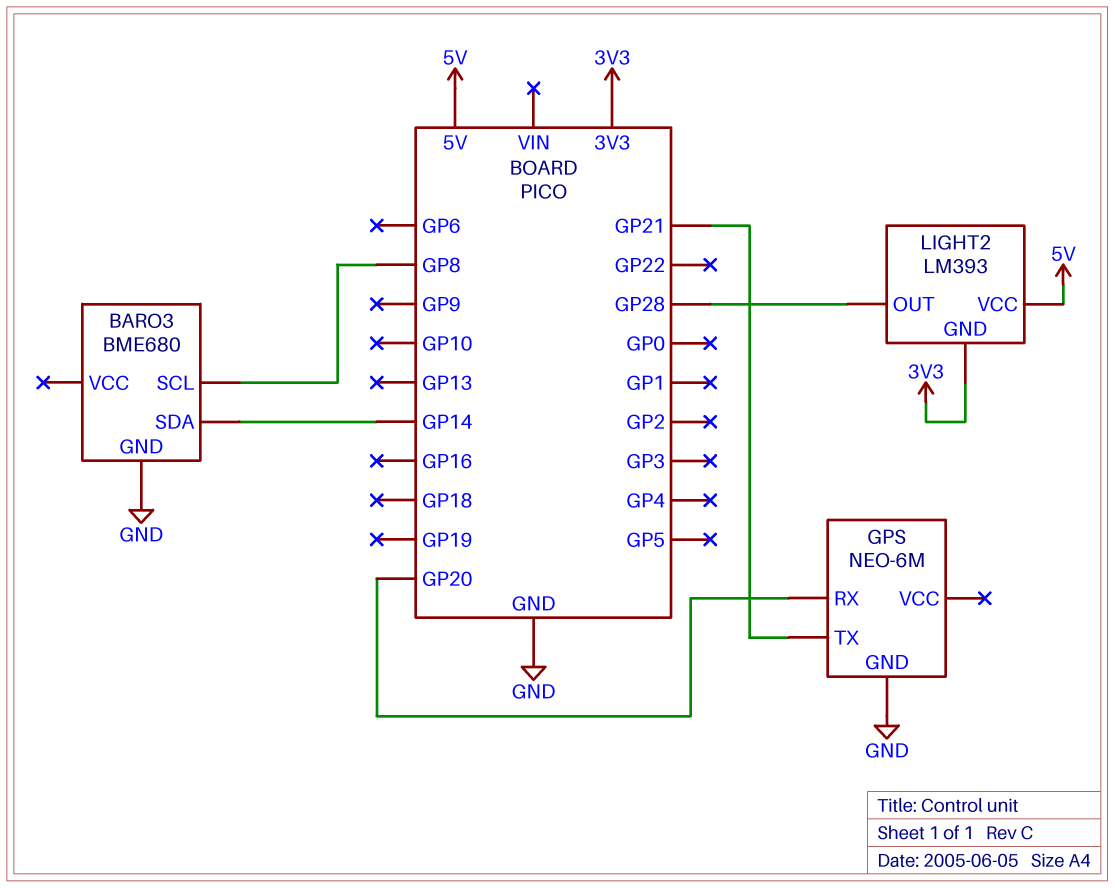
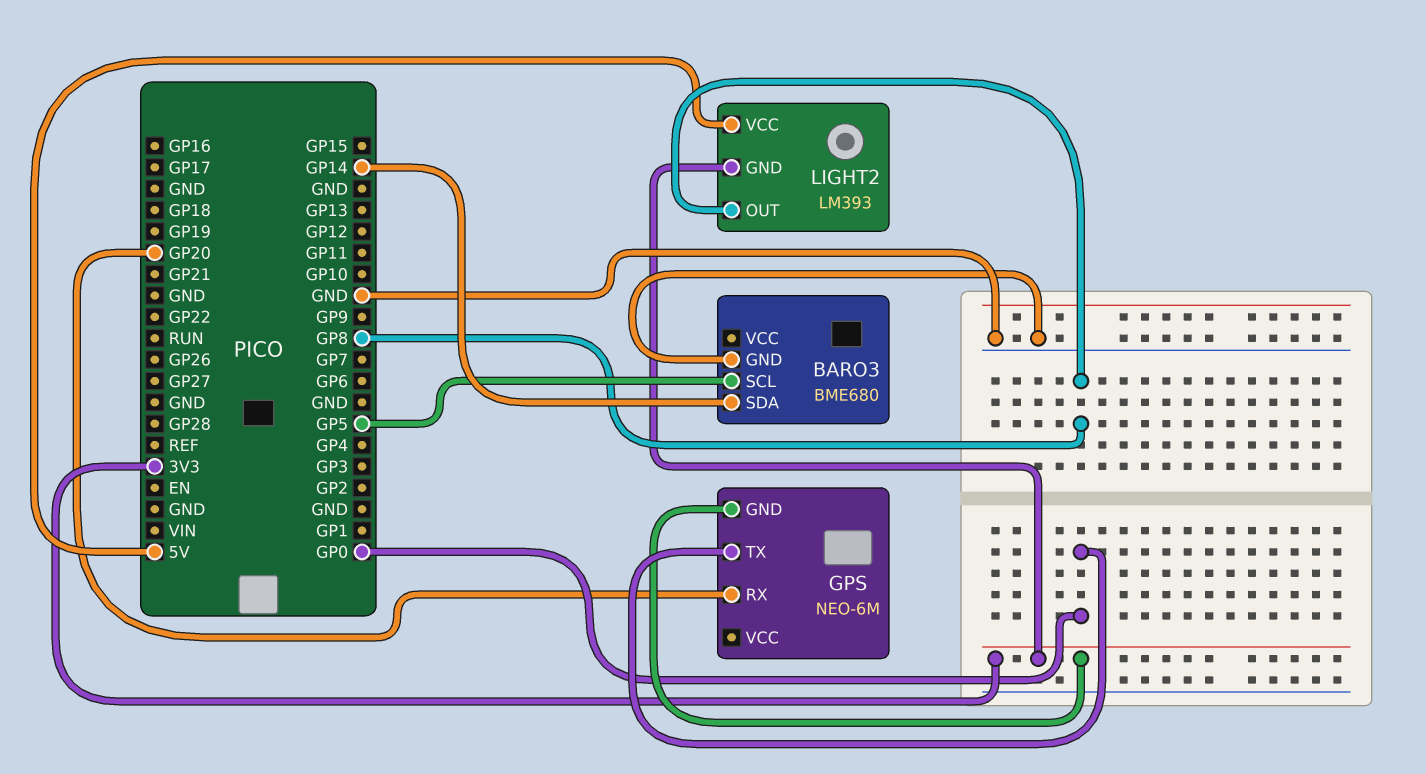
BARO3 pin SCL: GP8 -> GP5
GPS pin GND: GND -> 3V3
GPS pin TX: GP21 -> GP0
LIGHT2 pin OUT: GP28 -> GP8

